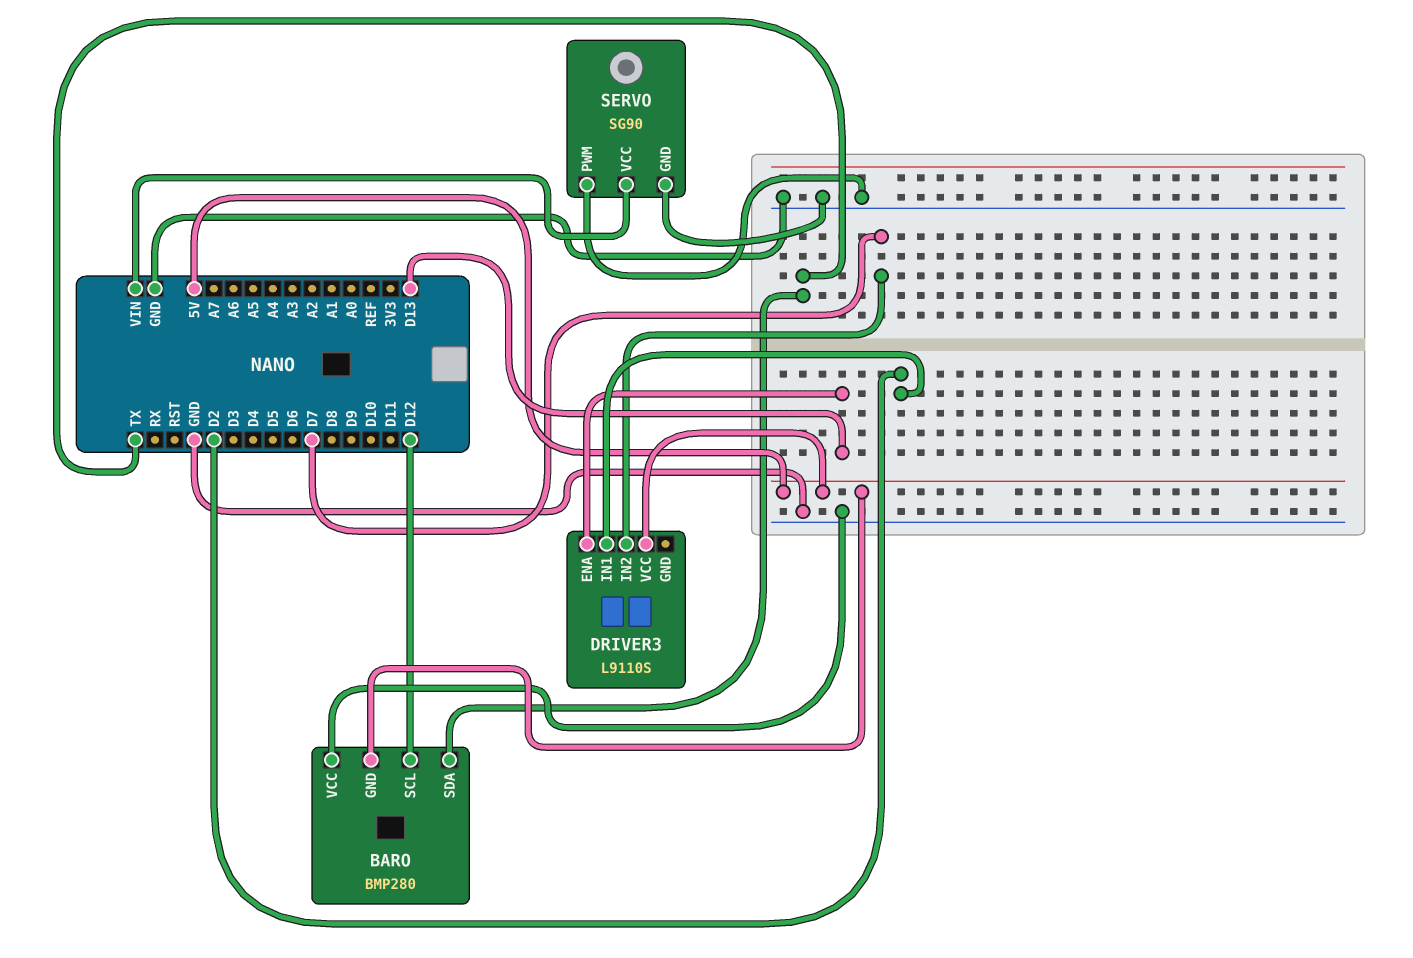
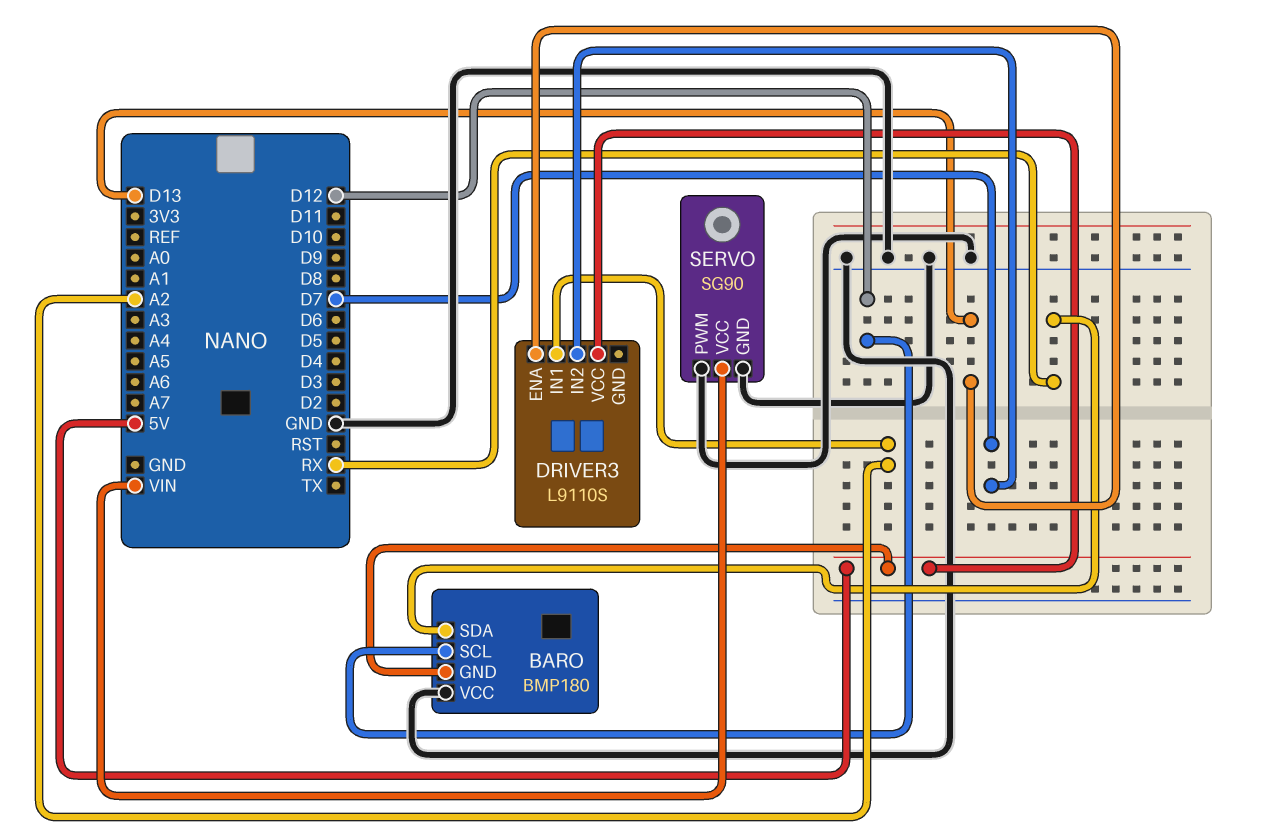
BARO: BMP280 -> BMP180
BARO pin SDA: TX -> RX
DRIVER3 pin IN1: D2 -> A2

